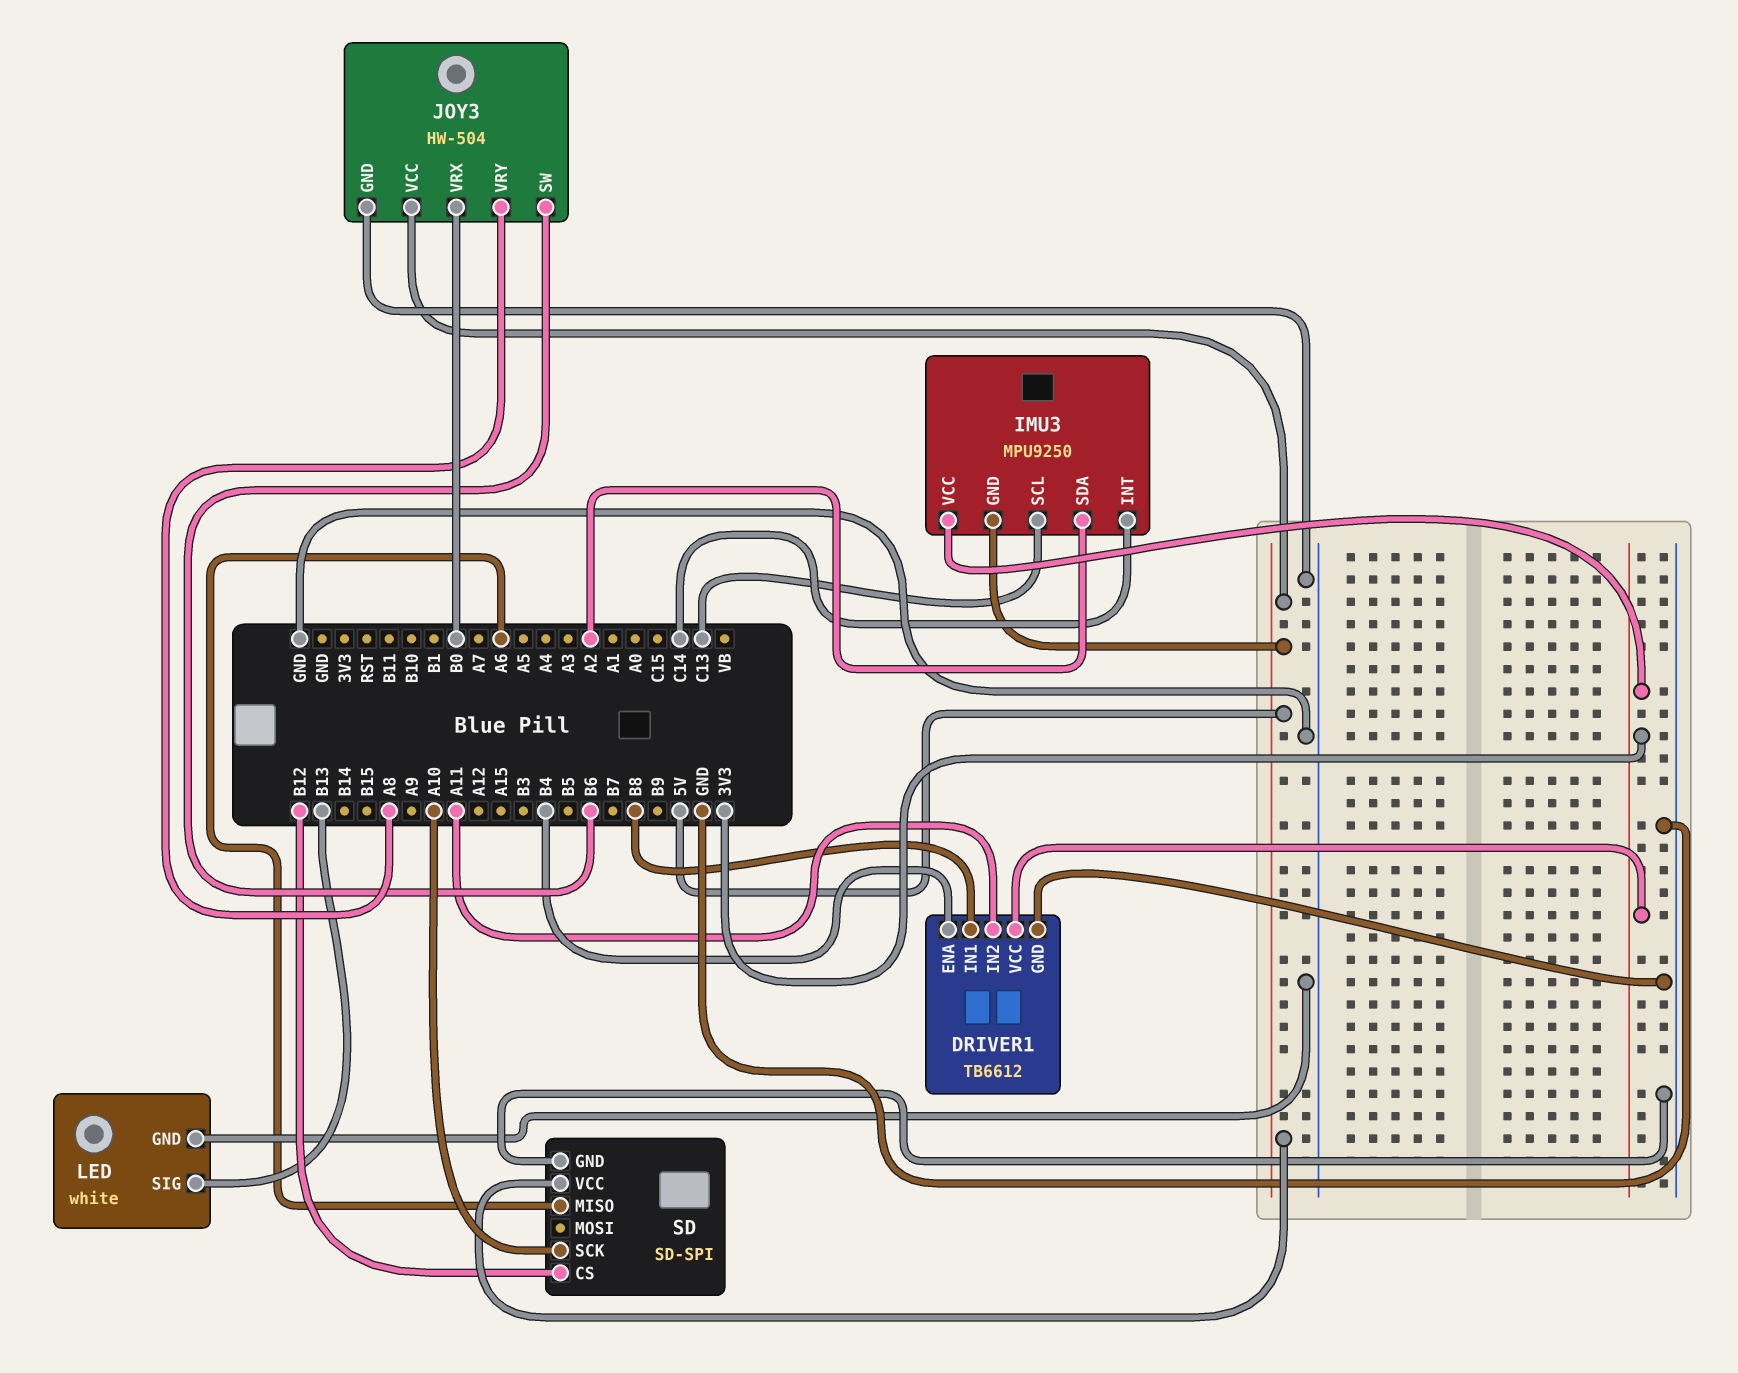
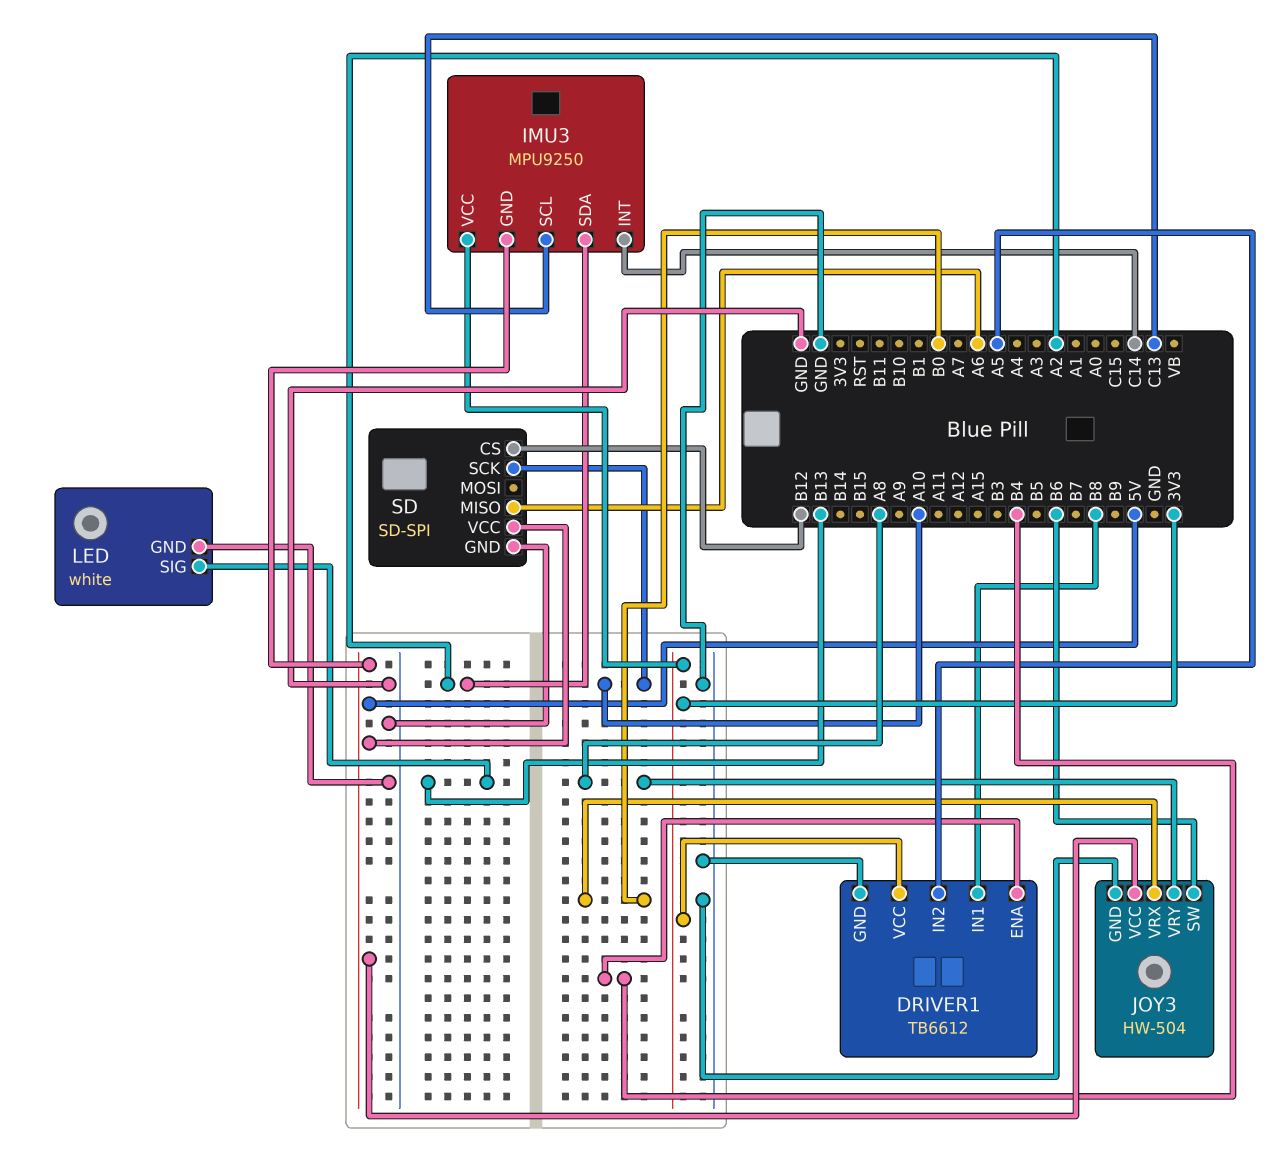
DRIVER1 pin IN2: A11 -> A5

